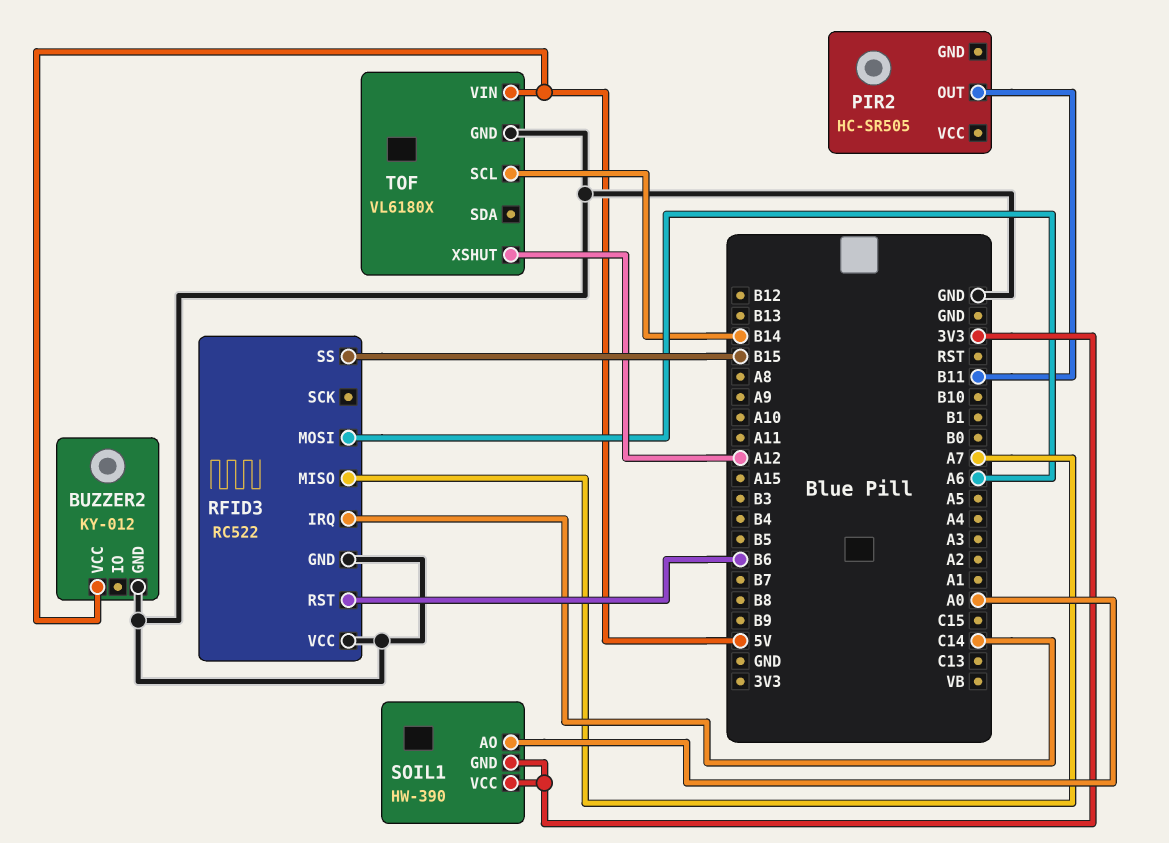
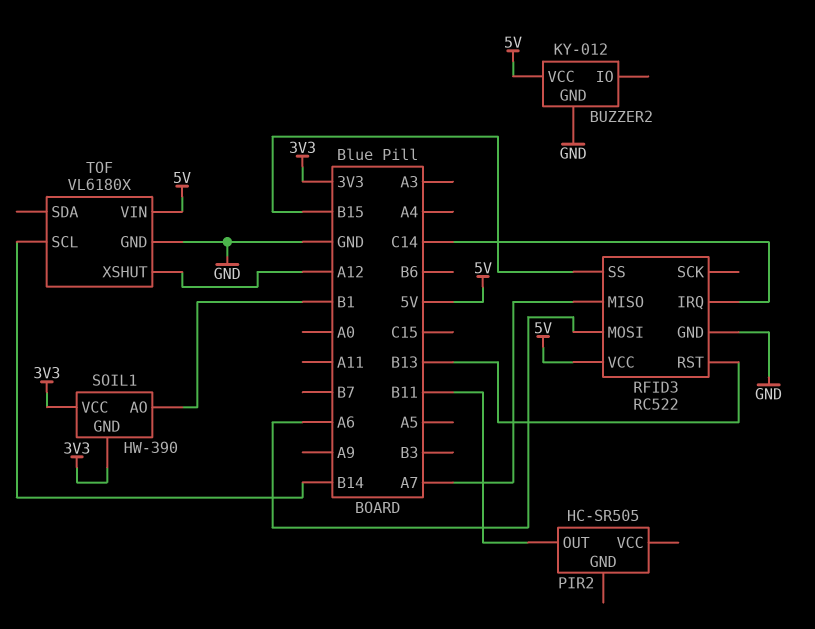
RFID3 pin RST: B6 -> B13
RFID3 pin VCC: GND -> 5V
SOIL1 pin AO: A0 -> B1

